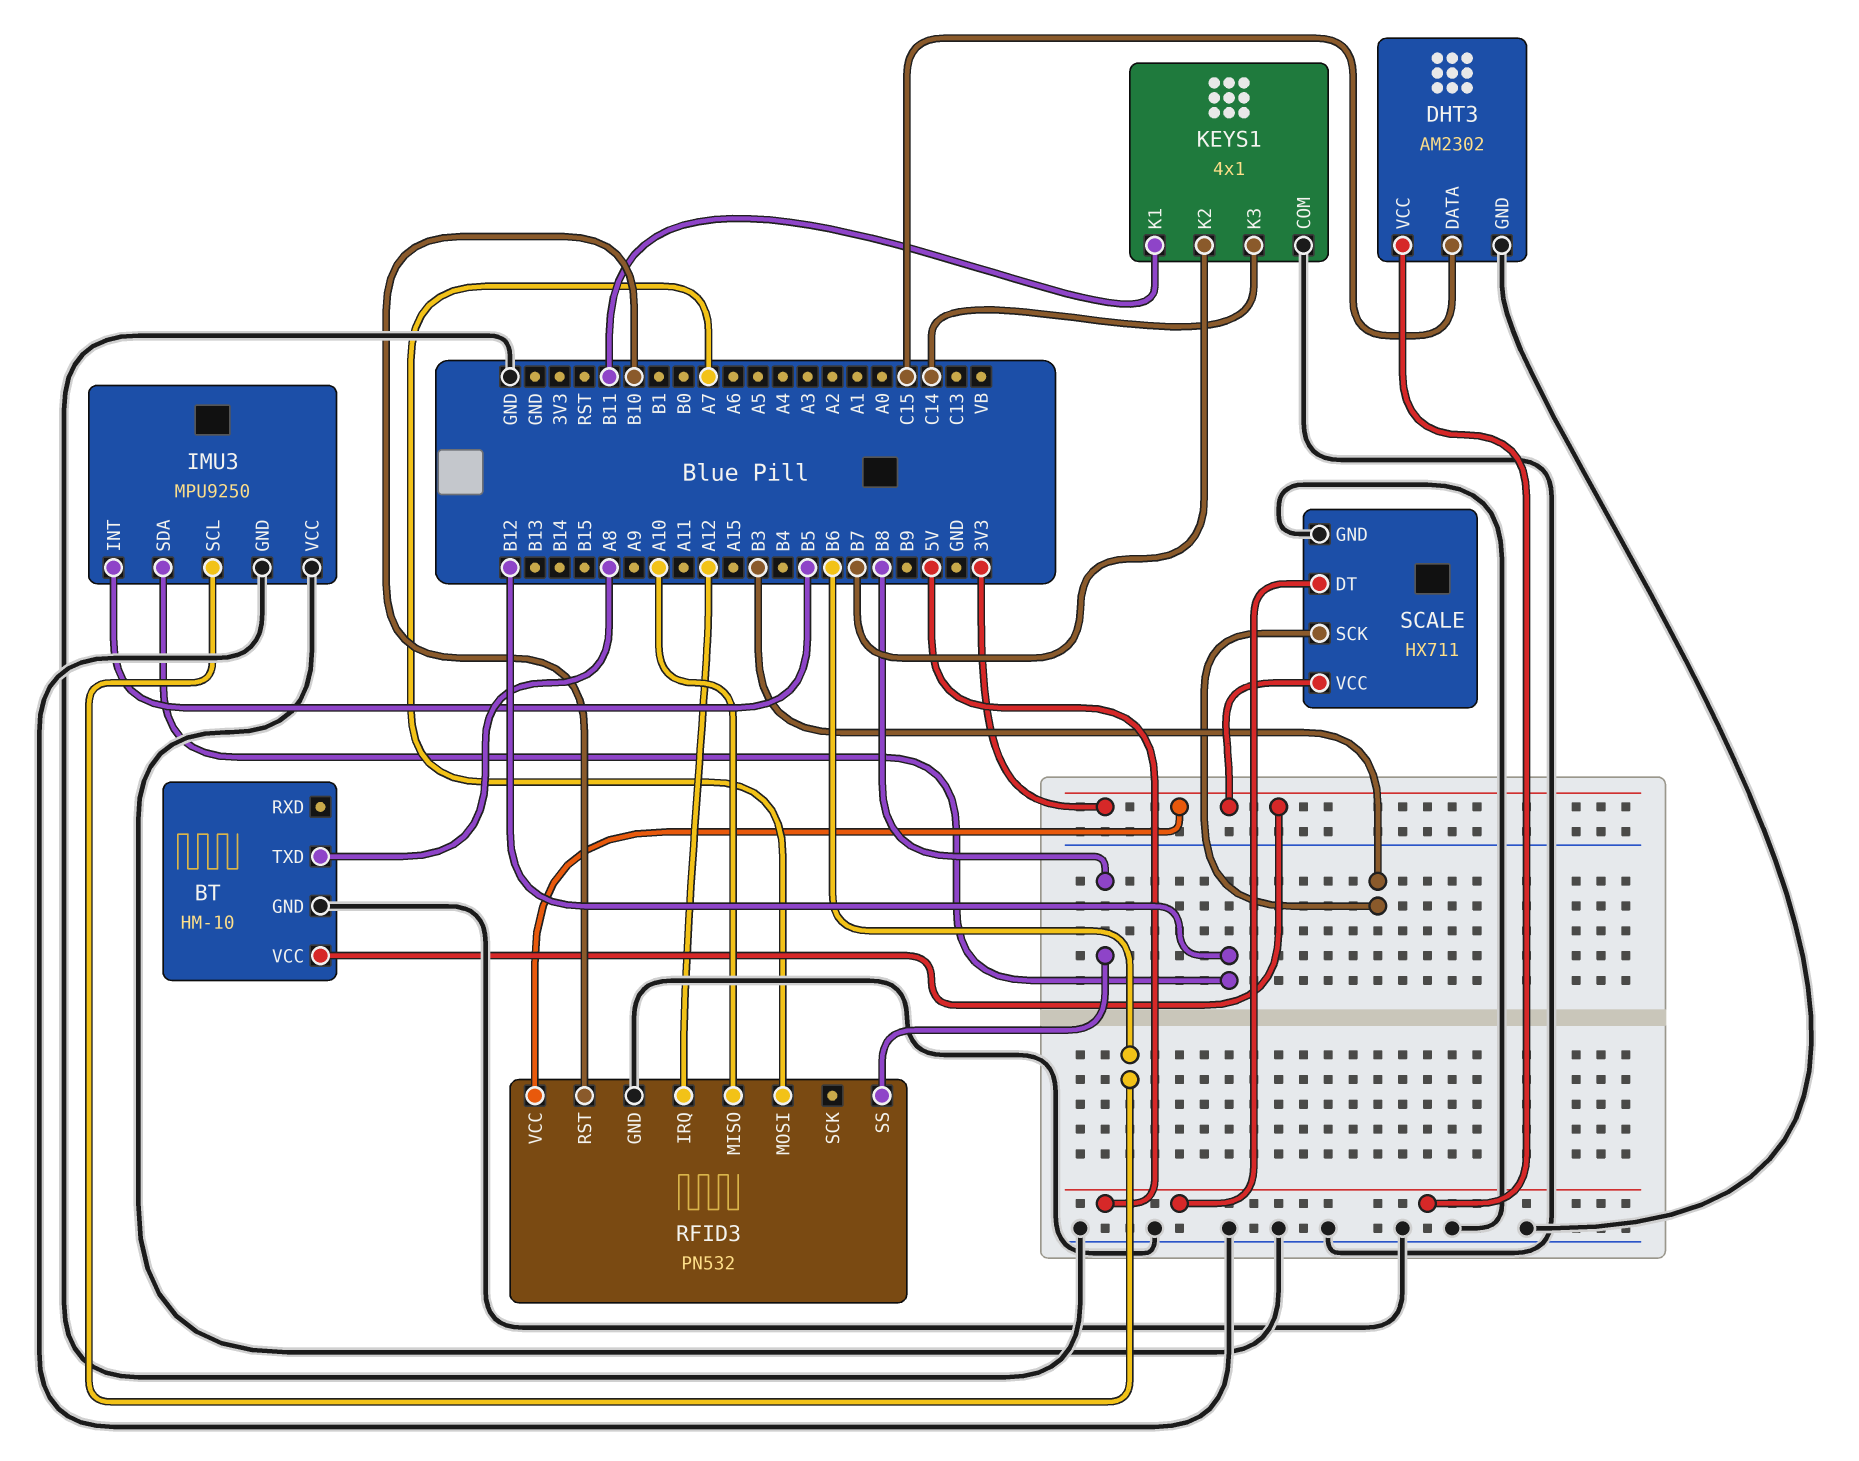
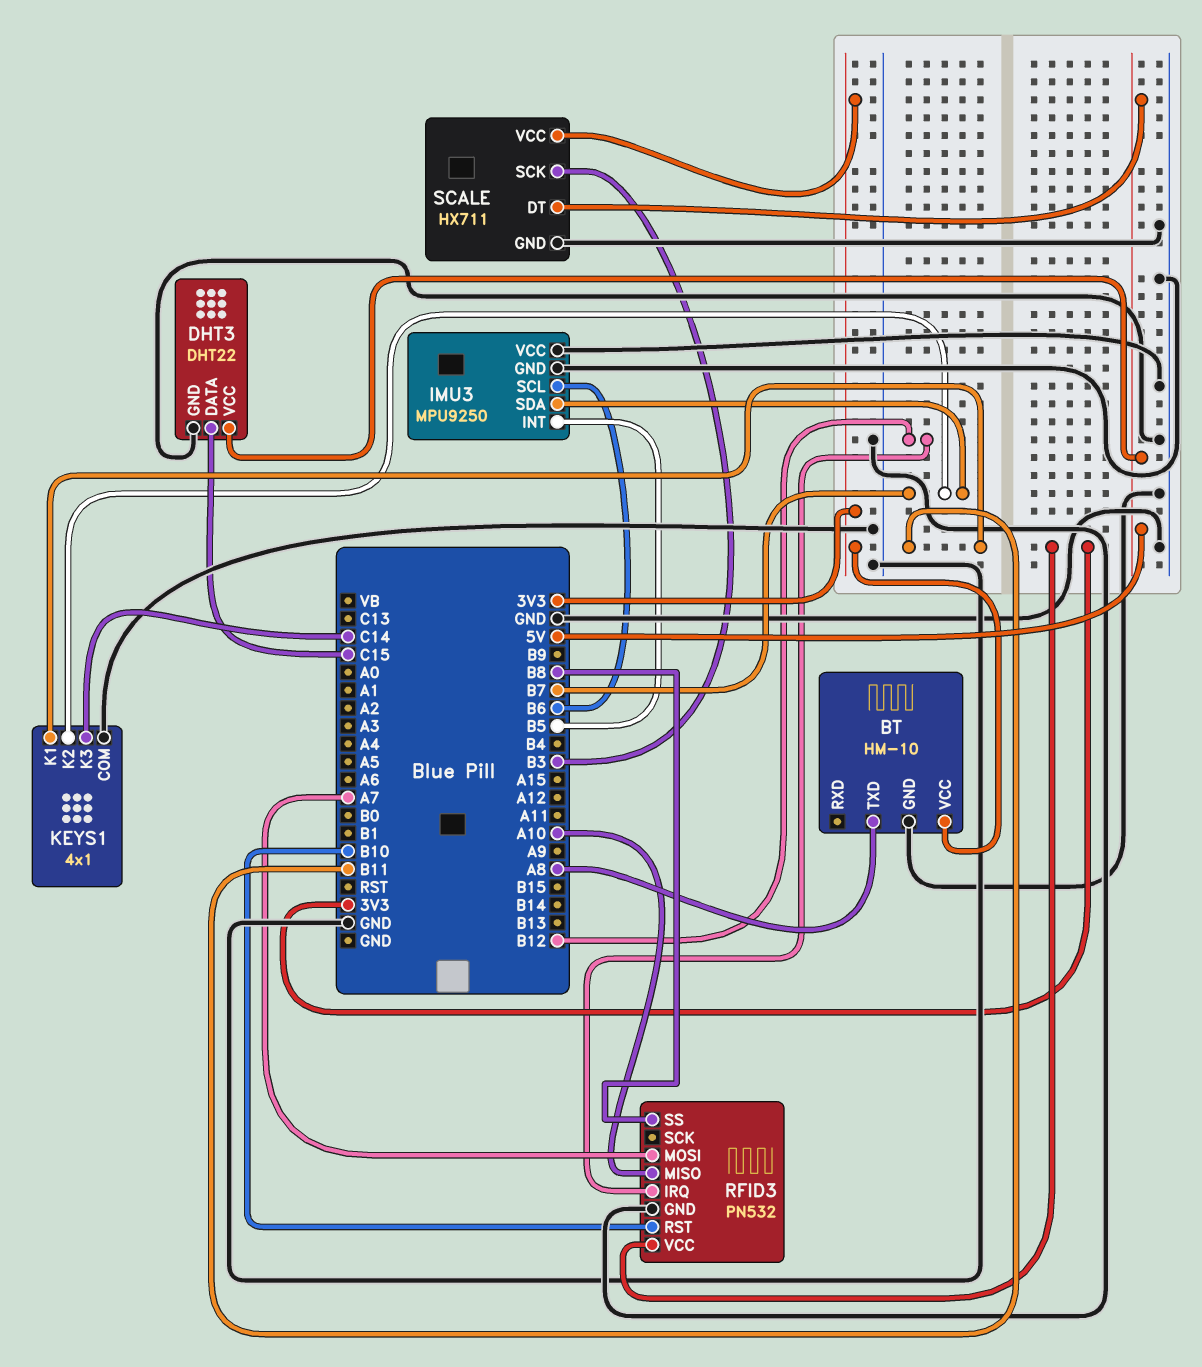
DHT3: AM2302 -> DHT22
IMU3 pin SDA: B12 -> B7
RFID3 pin IRQ: A12 -> B12

